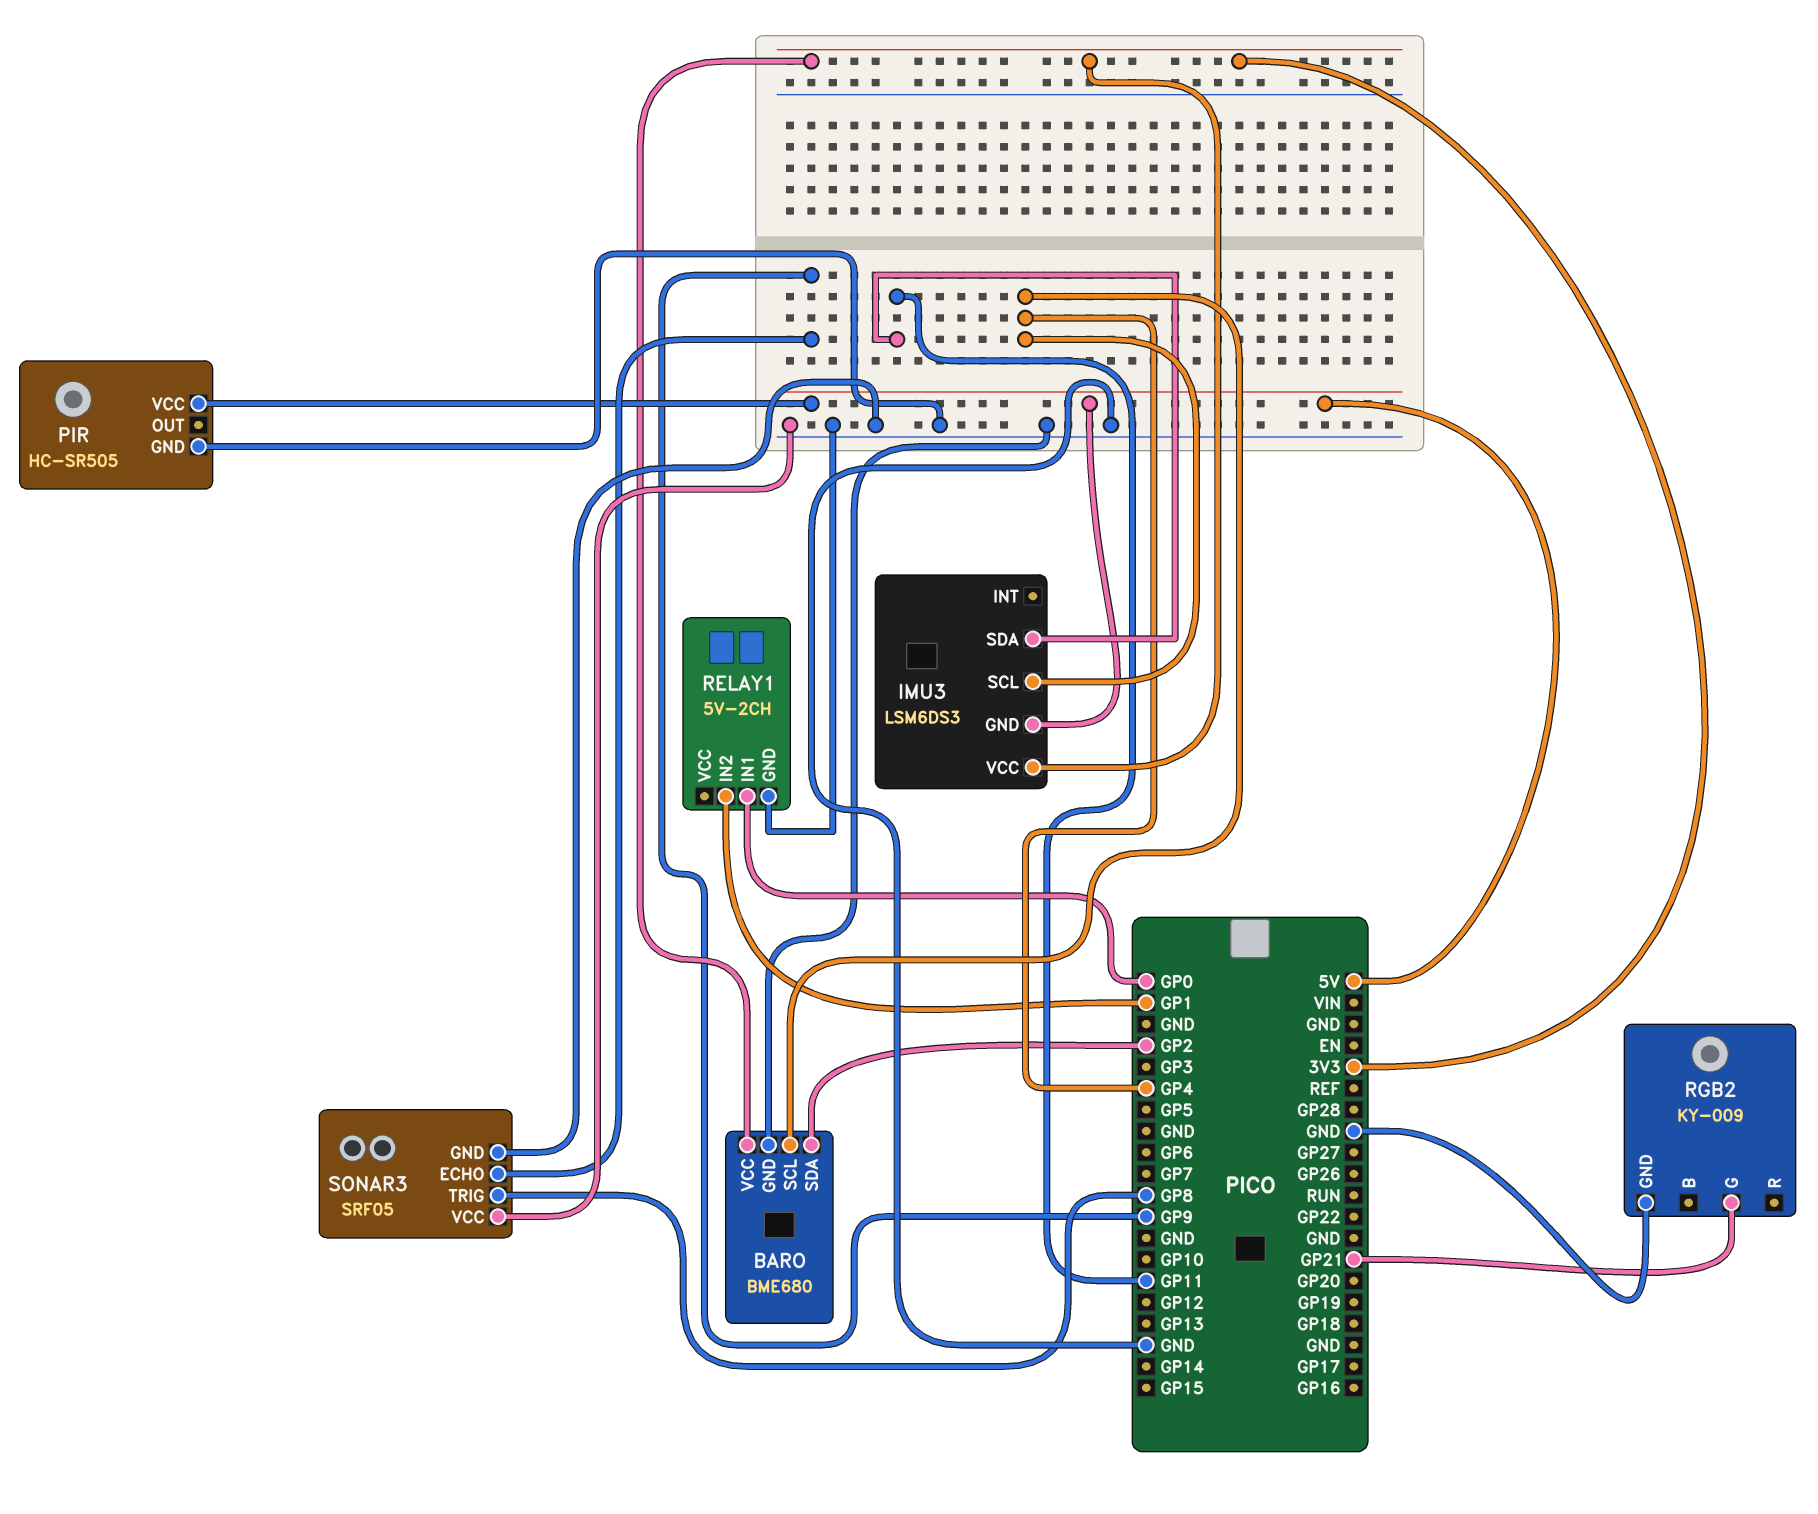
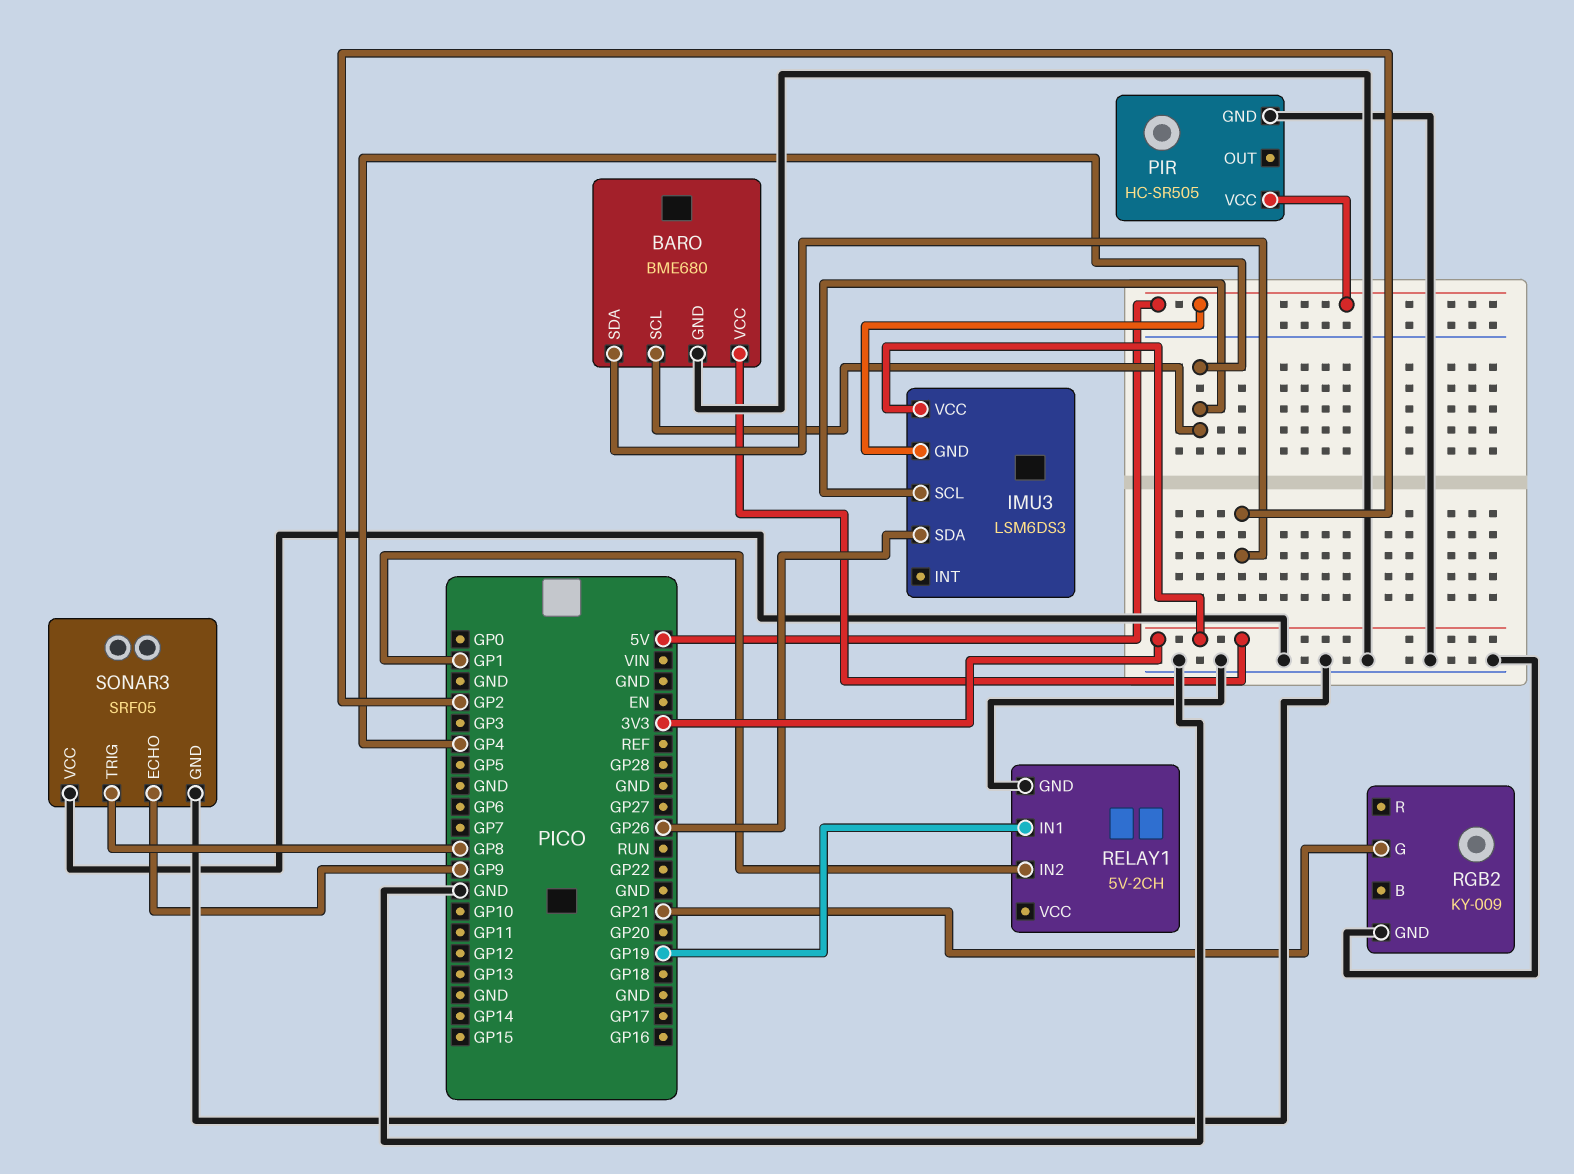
IMU3 pin SDA: GP11 -> GP26
RELAY1 pin IN1: GP0 -> GP19

